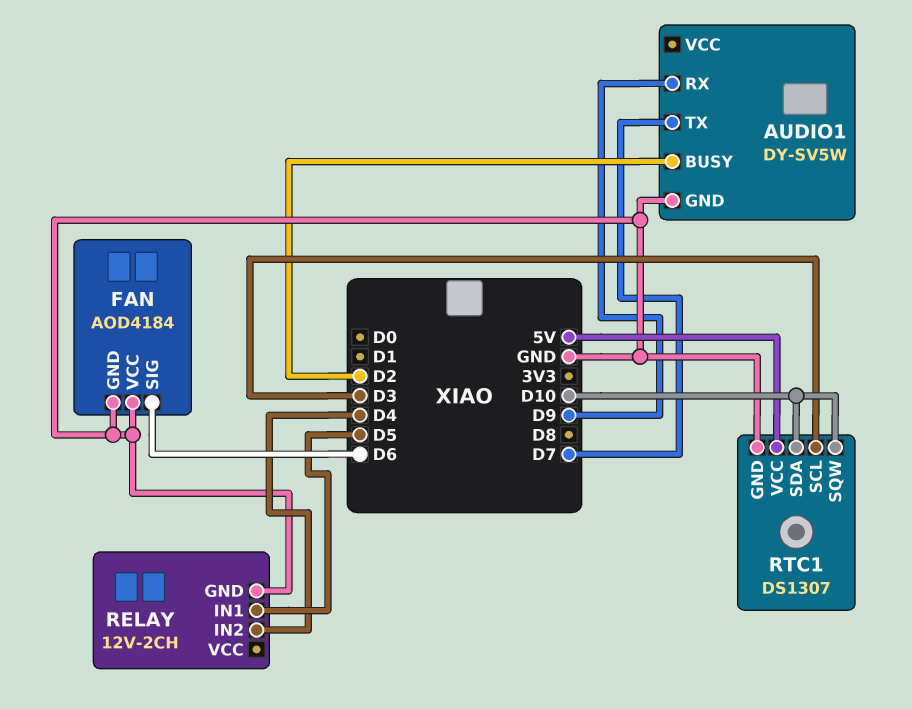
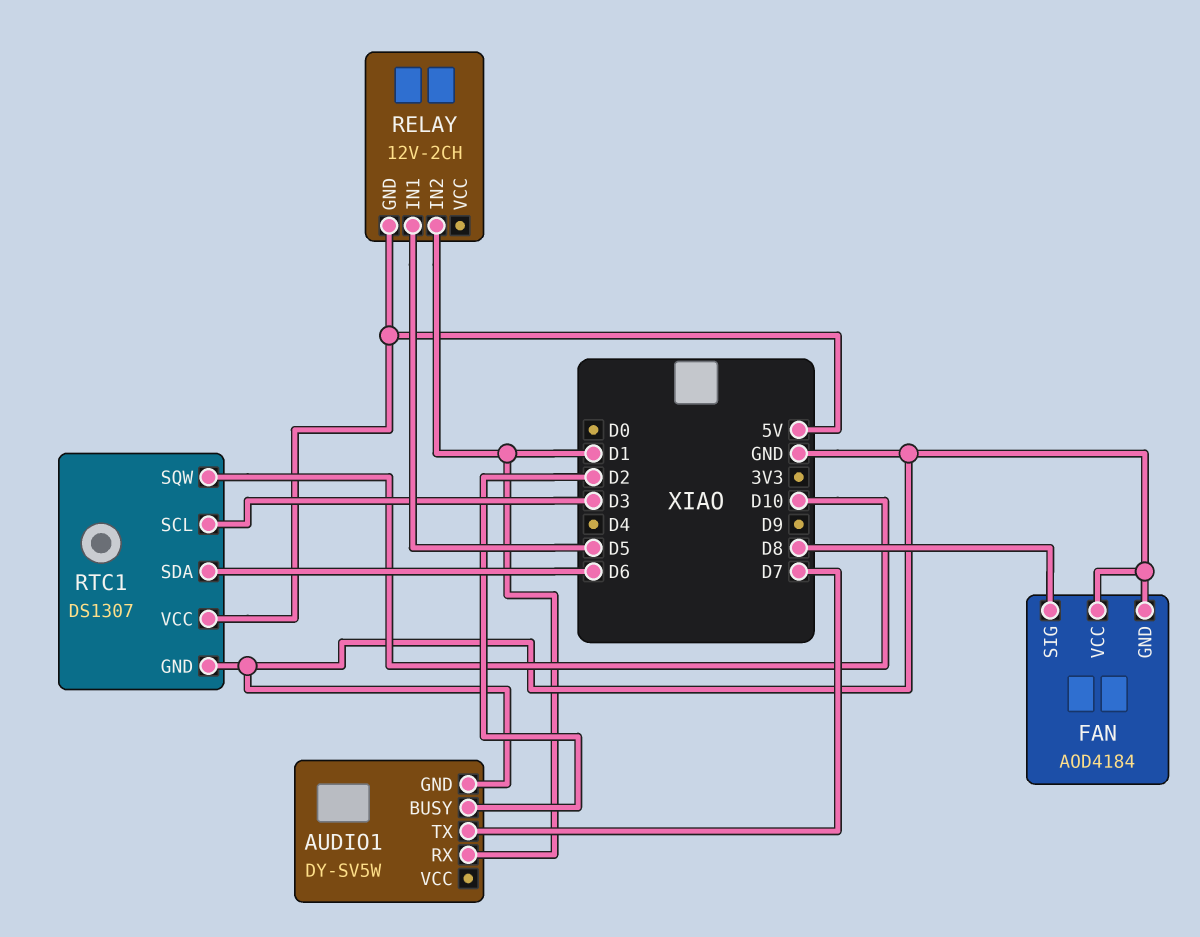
AUDIO1 pin RX: D9 -> D1
FAN pin SIG: D6 -> D8
RELAY pin GND: GND -> 5V
RELAY pin IN2: D4 -> D1
RTC1 pin SDA: D10 -> D6

